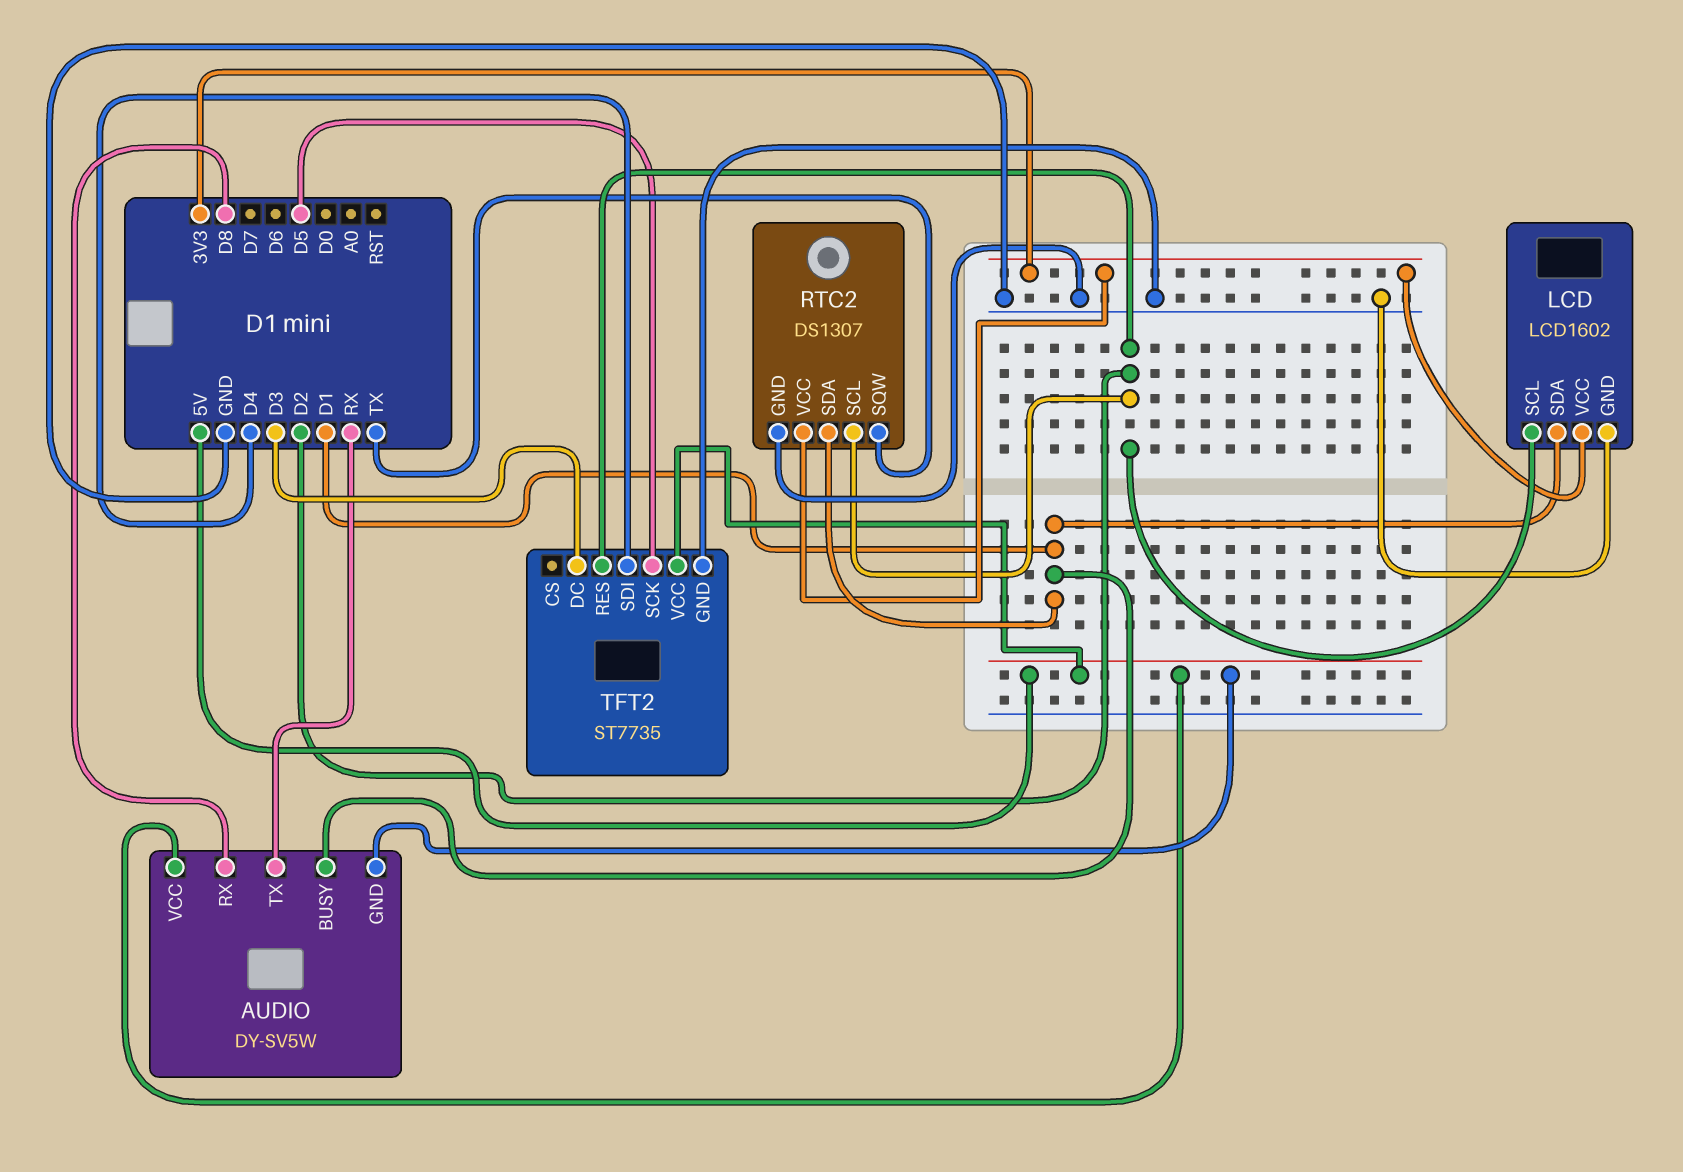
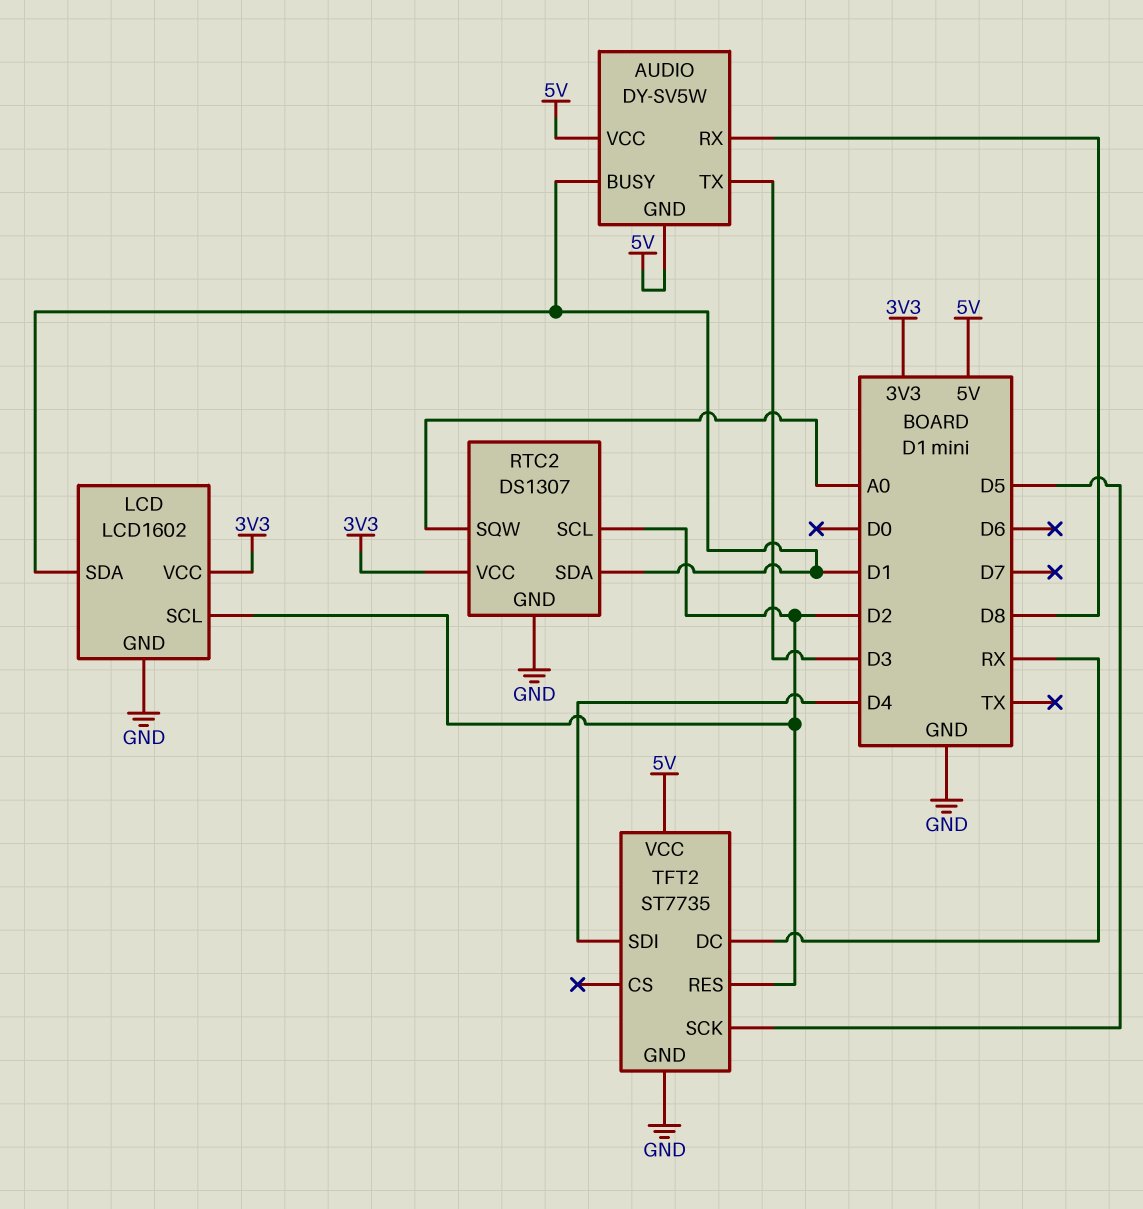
AUDIO pin TX: RX -> D3
RTC2 pin SQW: TX -> A0
TFT2 pin DC: D3 -> RX

